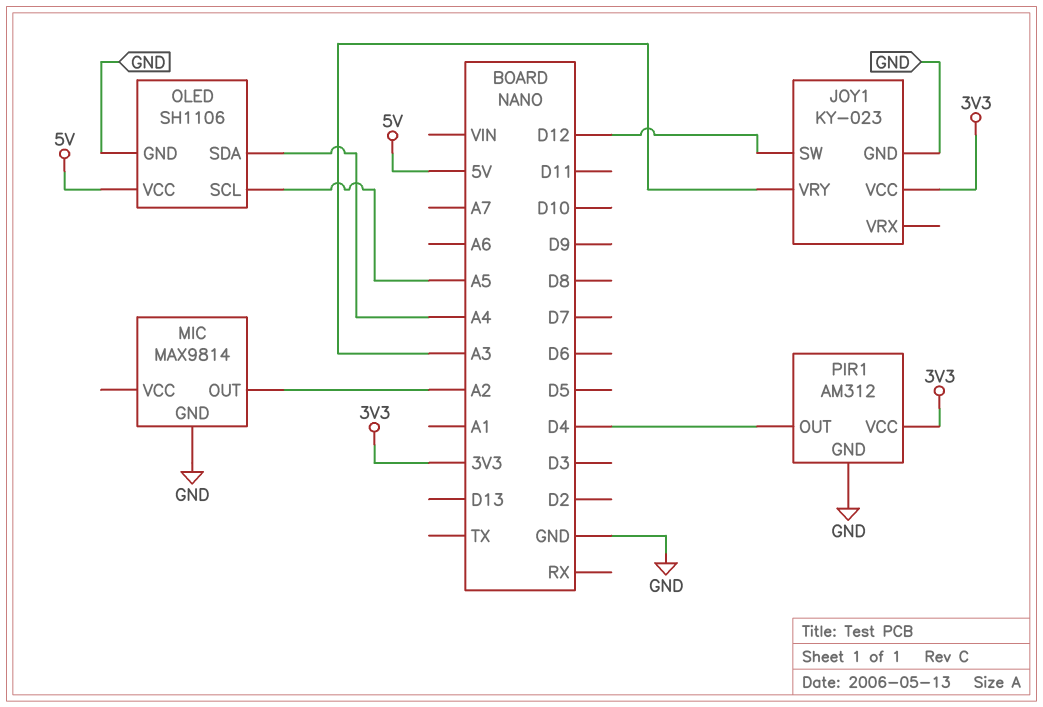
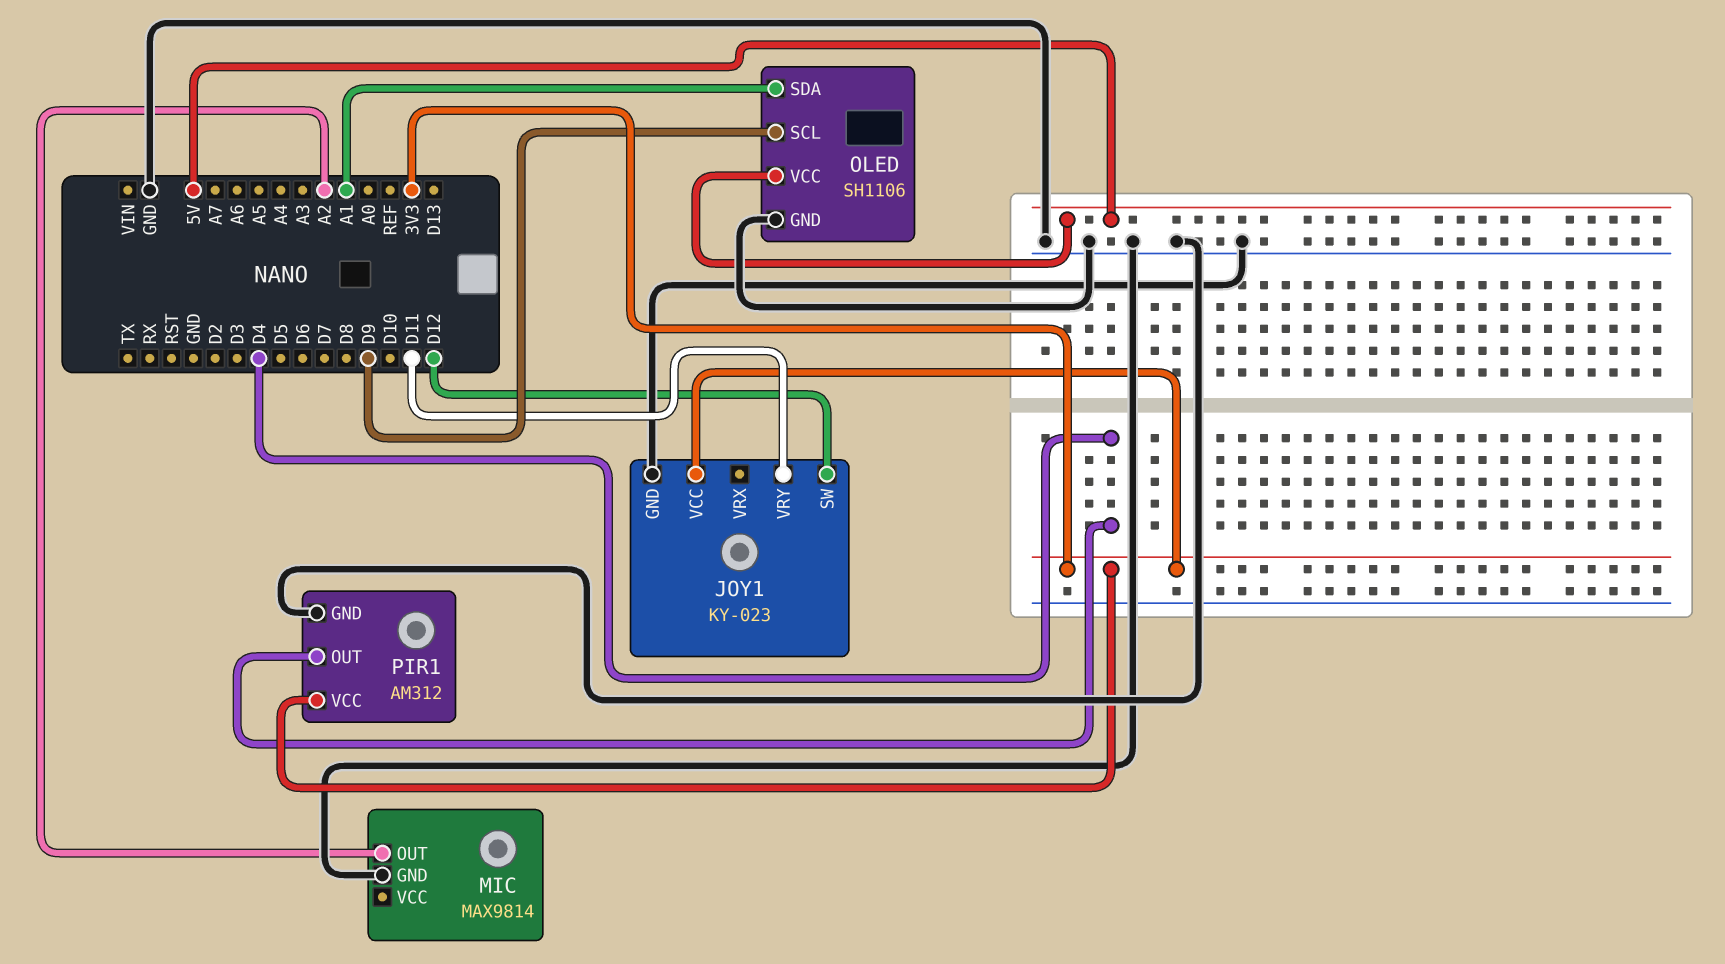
JOY1 pin VRY: A3 -> D11
OLED pin SCL: A5 -> D9
OLED pin SDA: A4 -> A1

